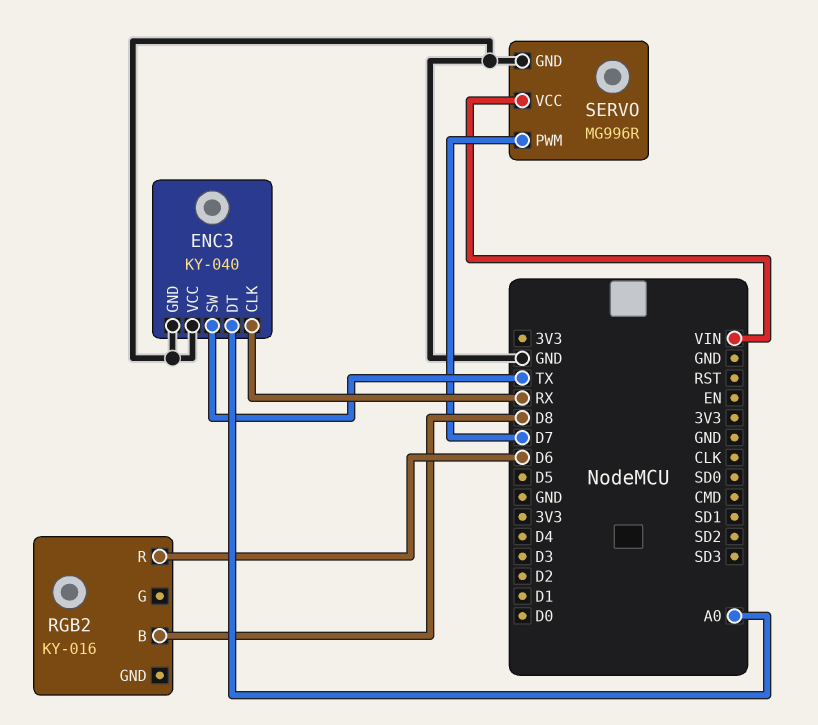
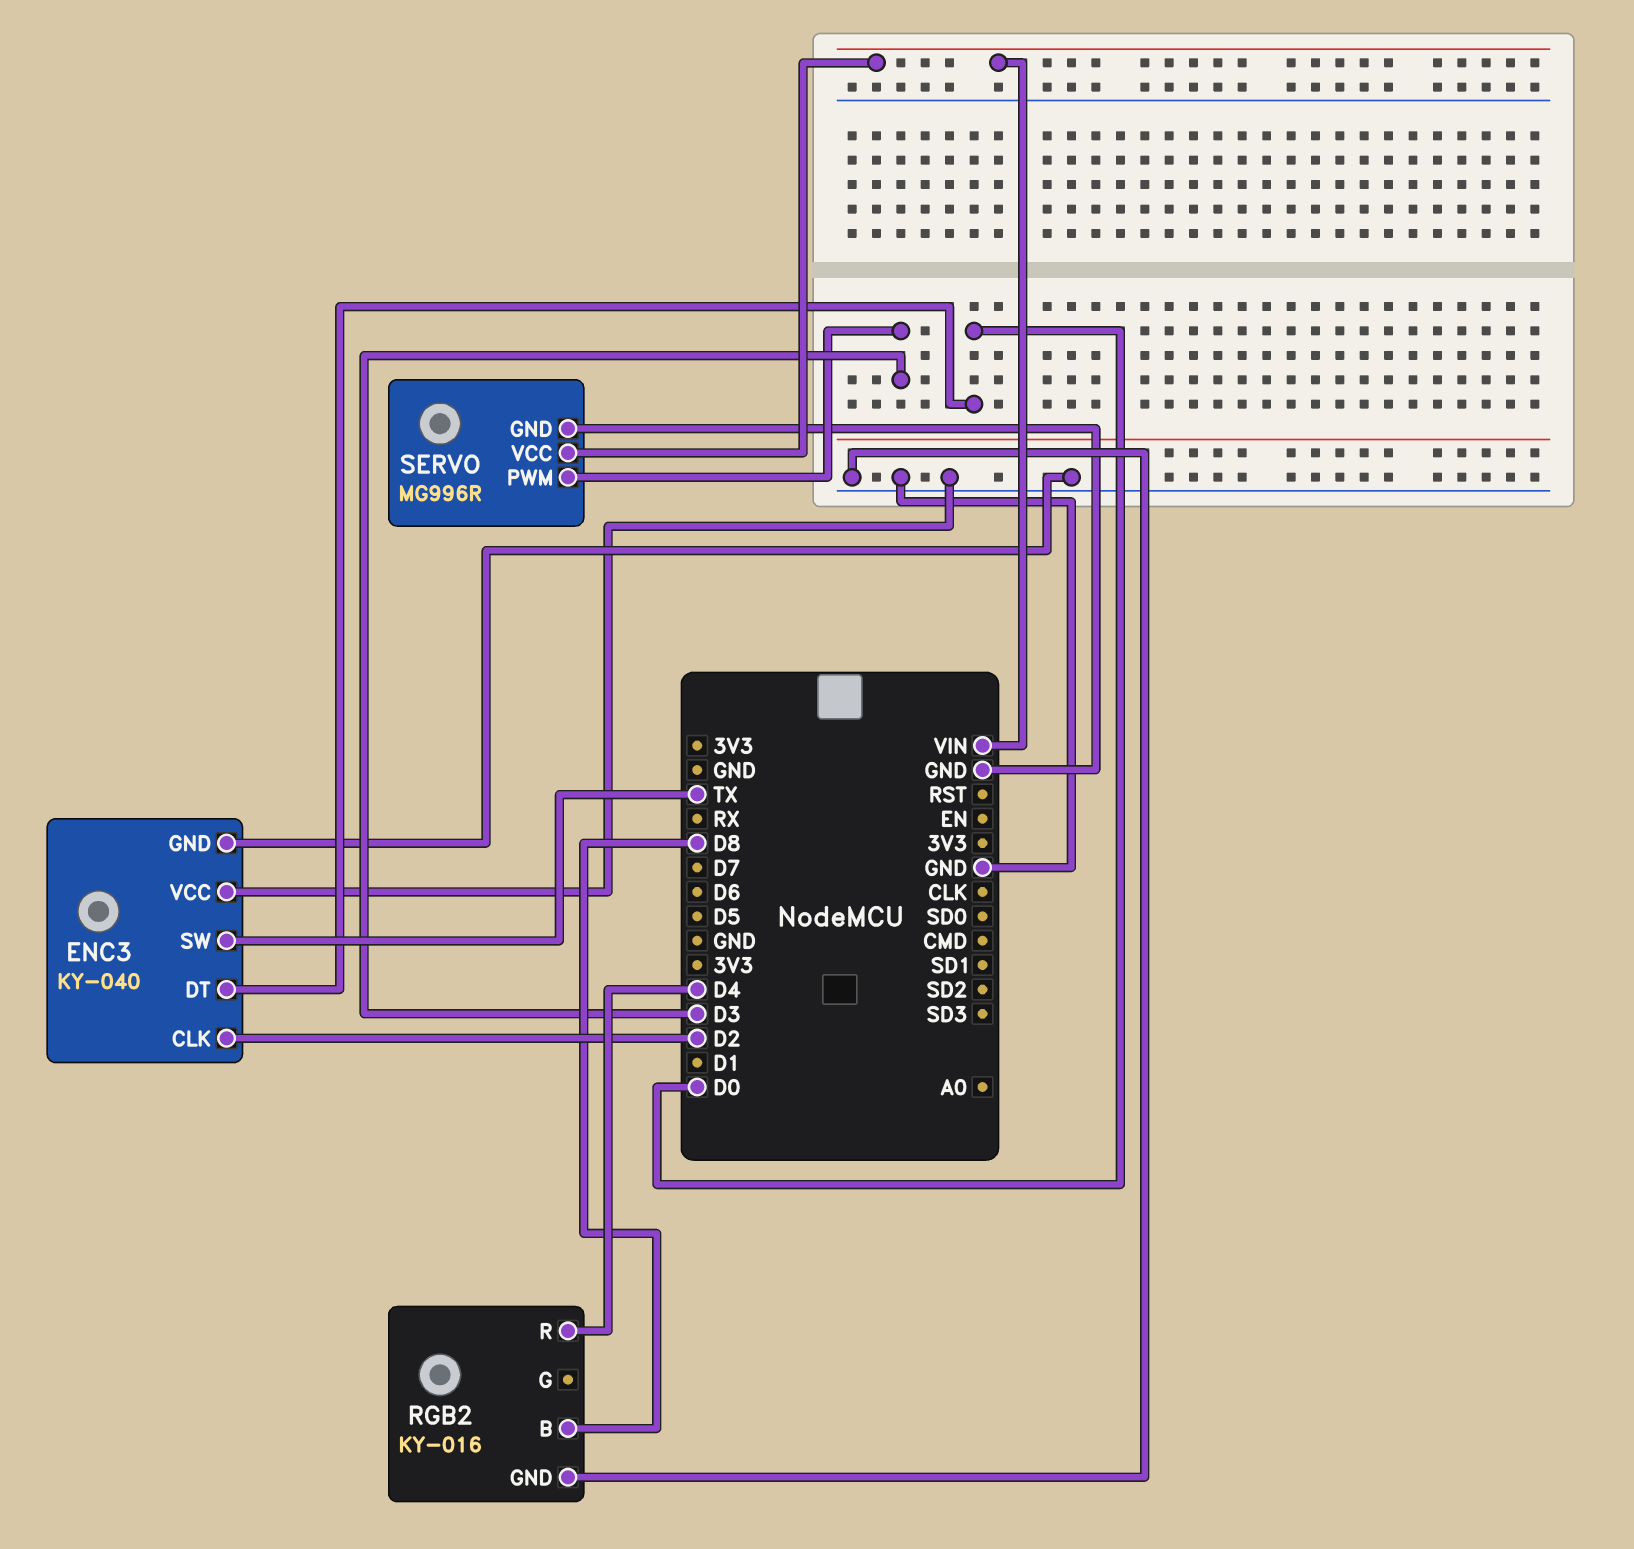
ENC3 pin CLK: RX -> D2
ENC3 pin DT: A0 -> D0
RGB2 pin GND: none -> GND
RGB2 pin R: D6 -> D4
SERVO pin PWM: D7 -> D3

